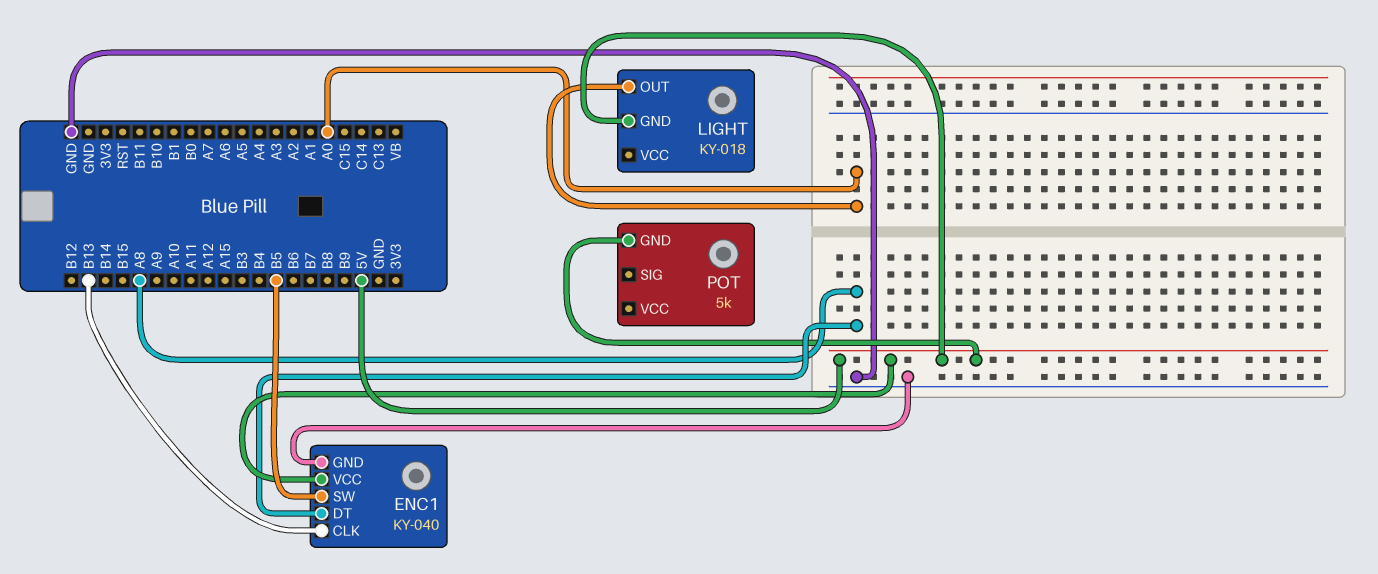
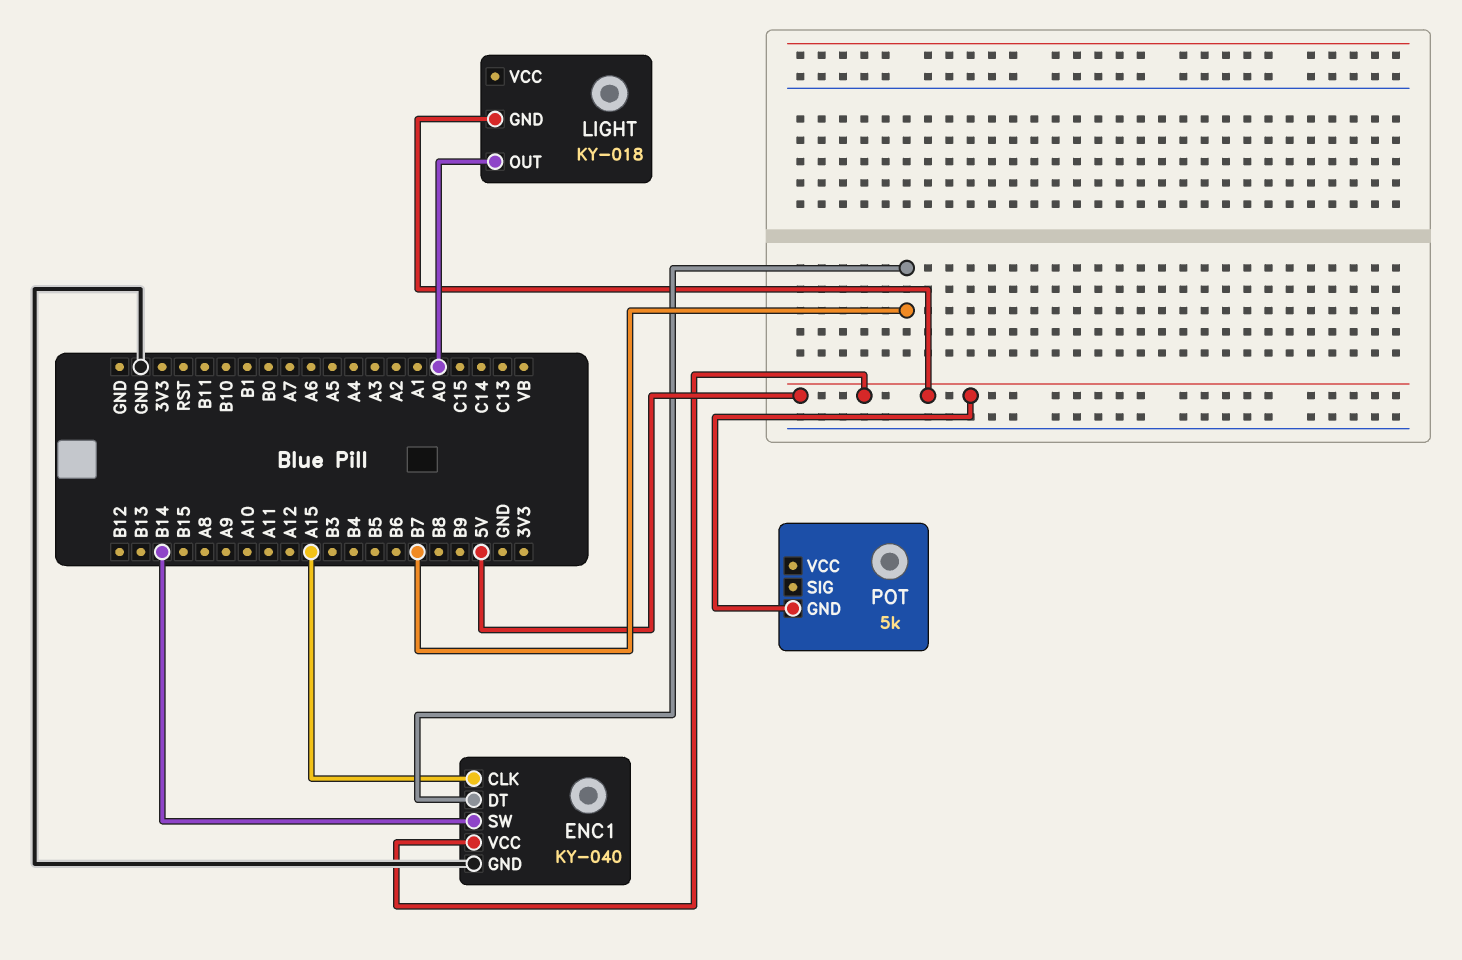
ENC1 pin CLK: B13 -> A15
ENC1 pin DT: A8 -> B7
ENC1 pin SW: B5 -> B14

